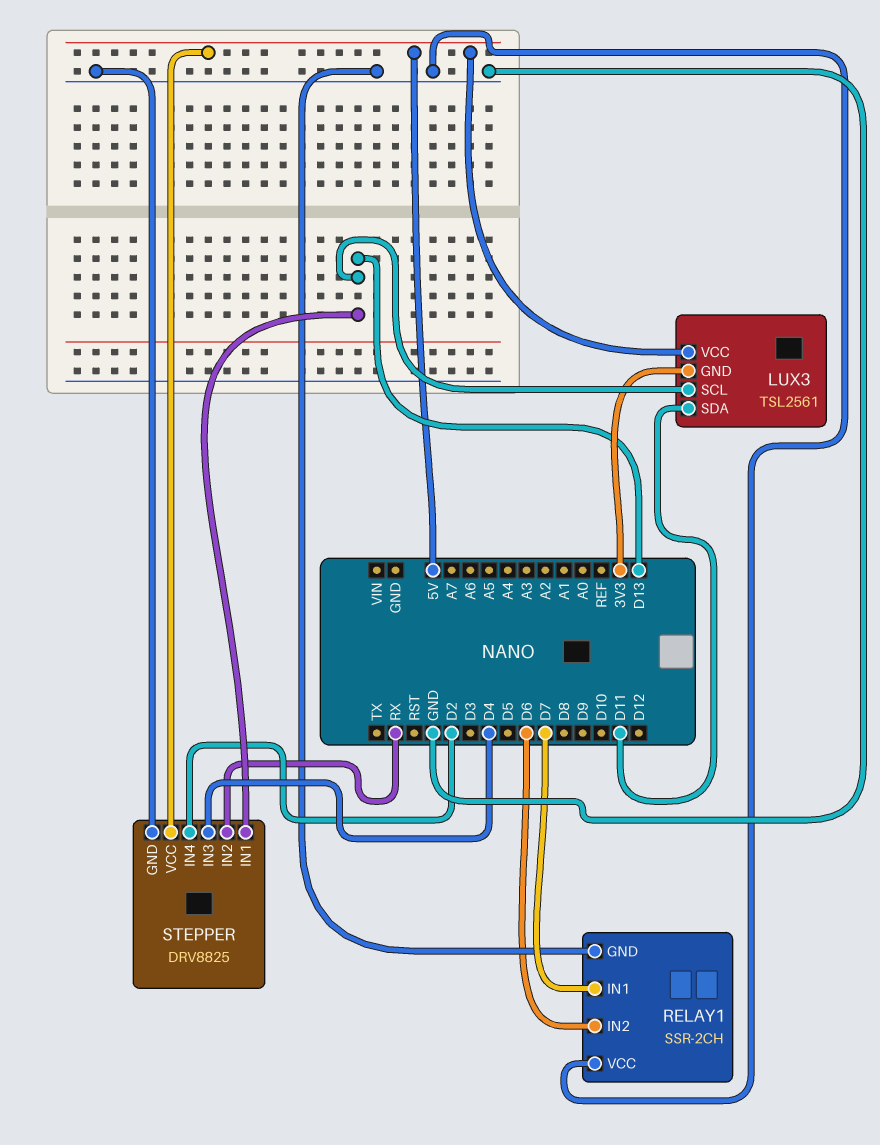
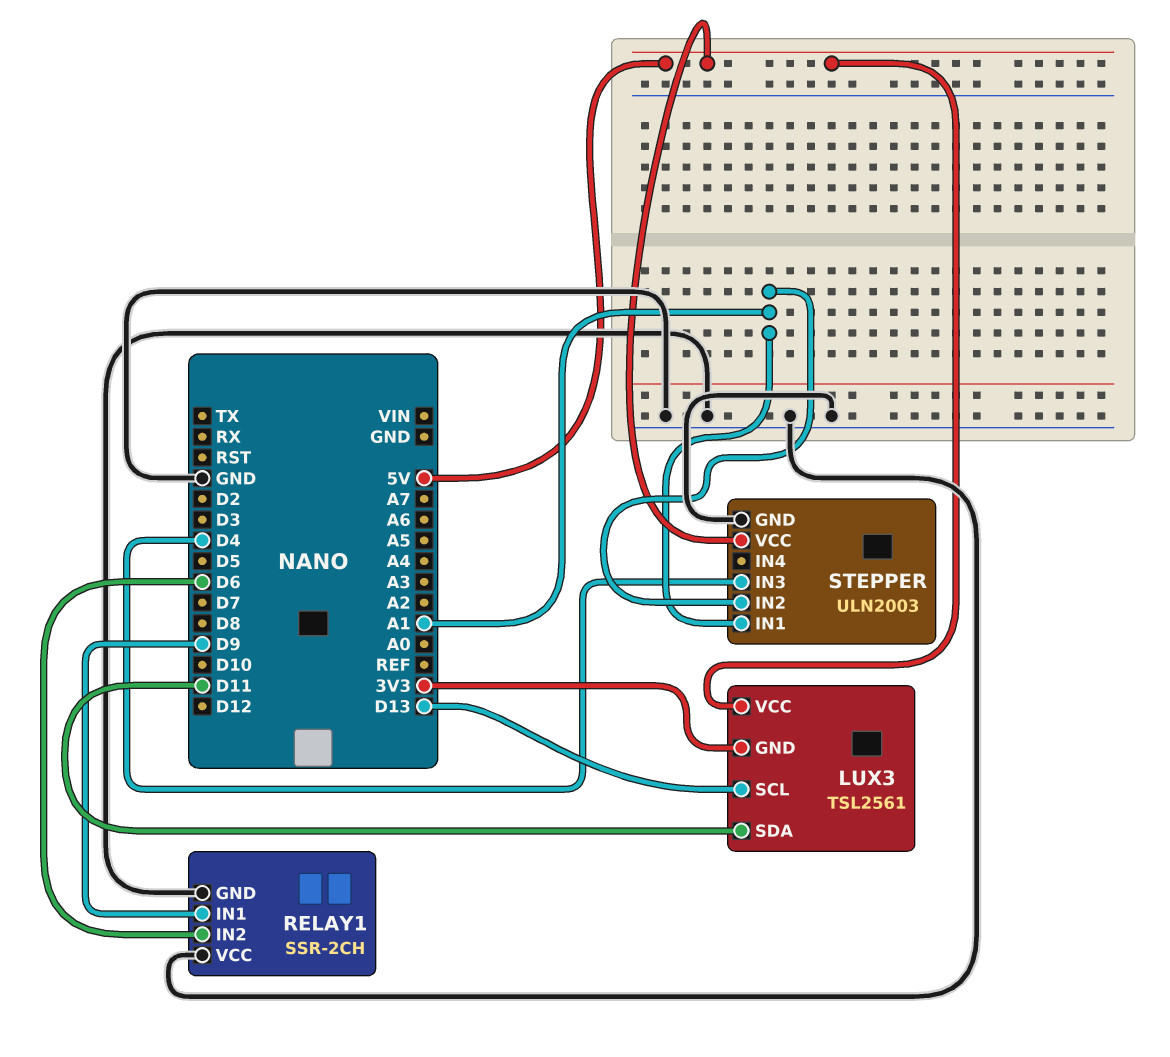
RELAY1 pin IN1: D7 -> D9
STEPPER: DRV8825 -> ULN2003
STEPPER pin IN1: D13 -> A1
STEPPER pin IN2: RX -> A1
STEPPER pin IN4: D2 -> none

